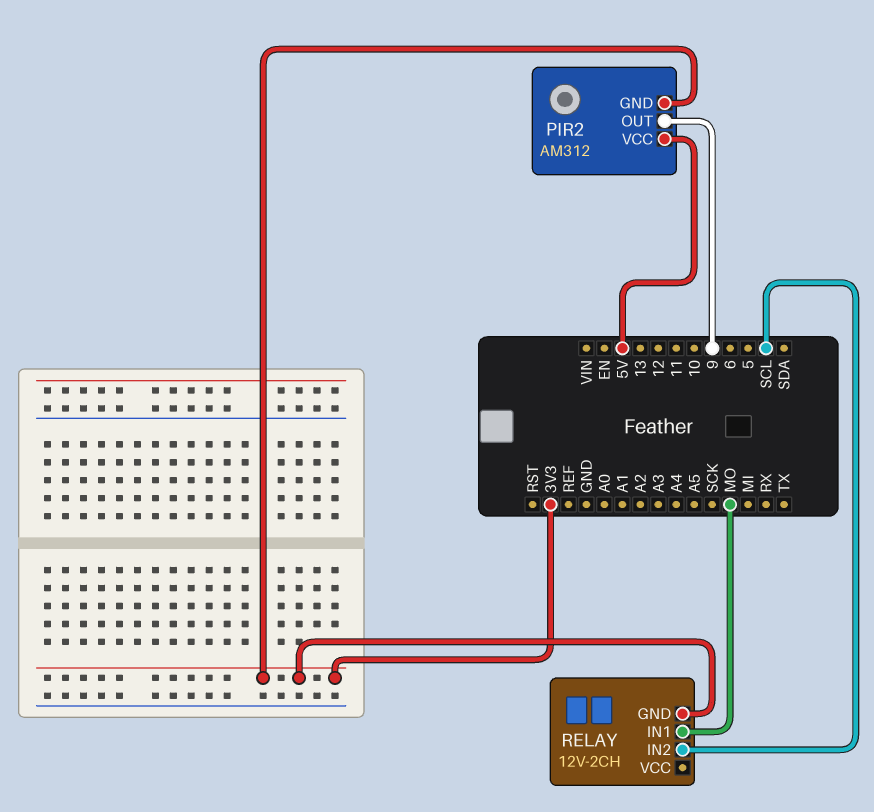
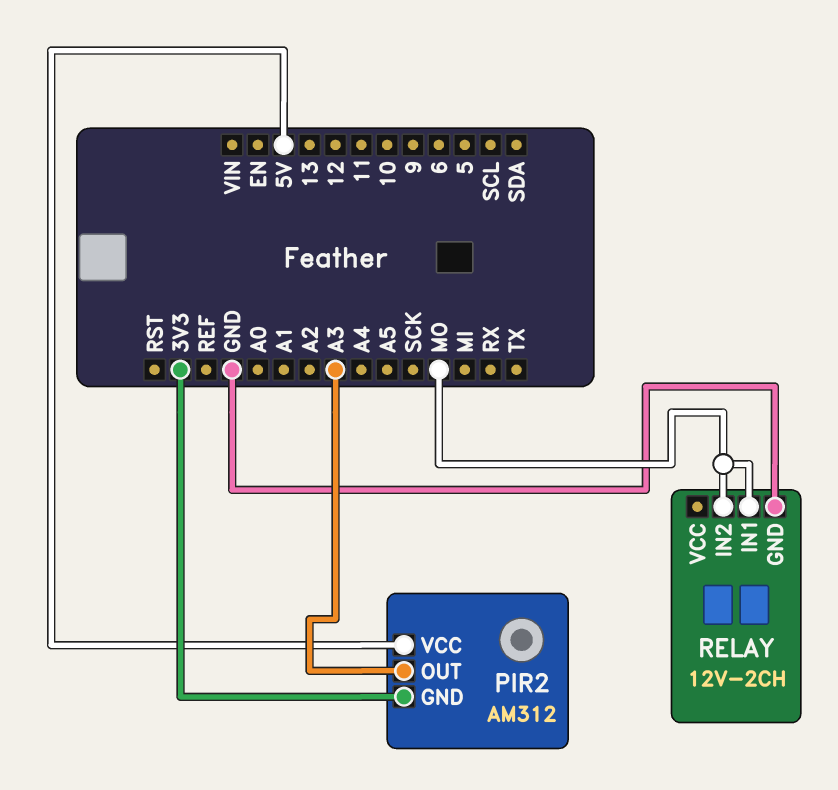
PIR2 pin OUT: 9 -> A3
RELAY pin GND: 3V3 -> GND
RELAY pin IN2: SCL -> MO

